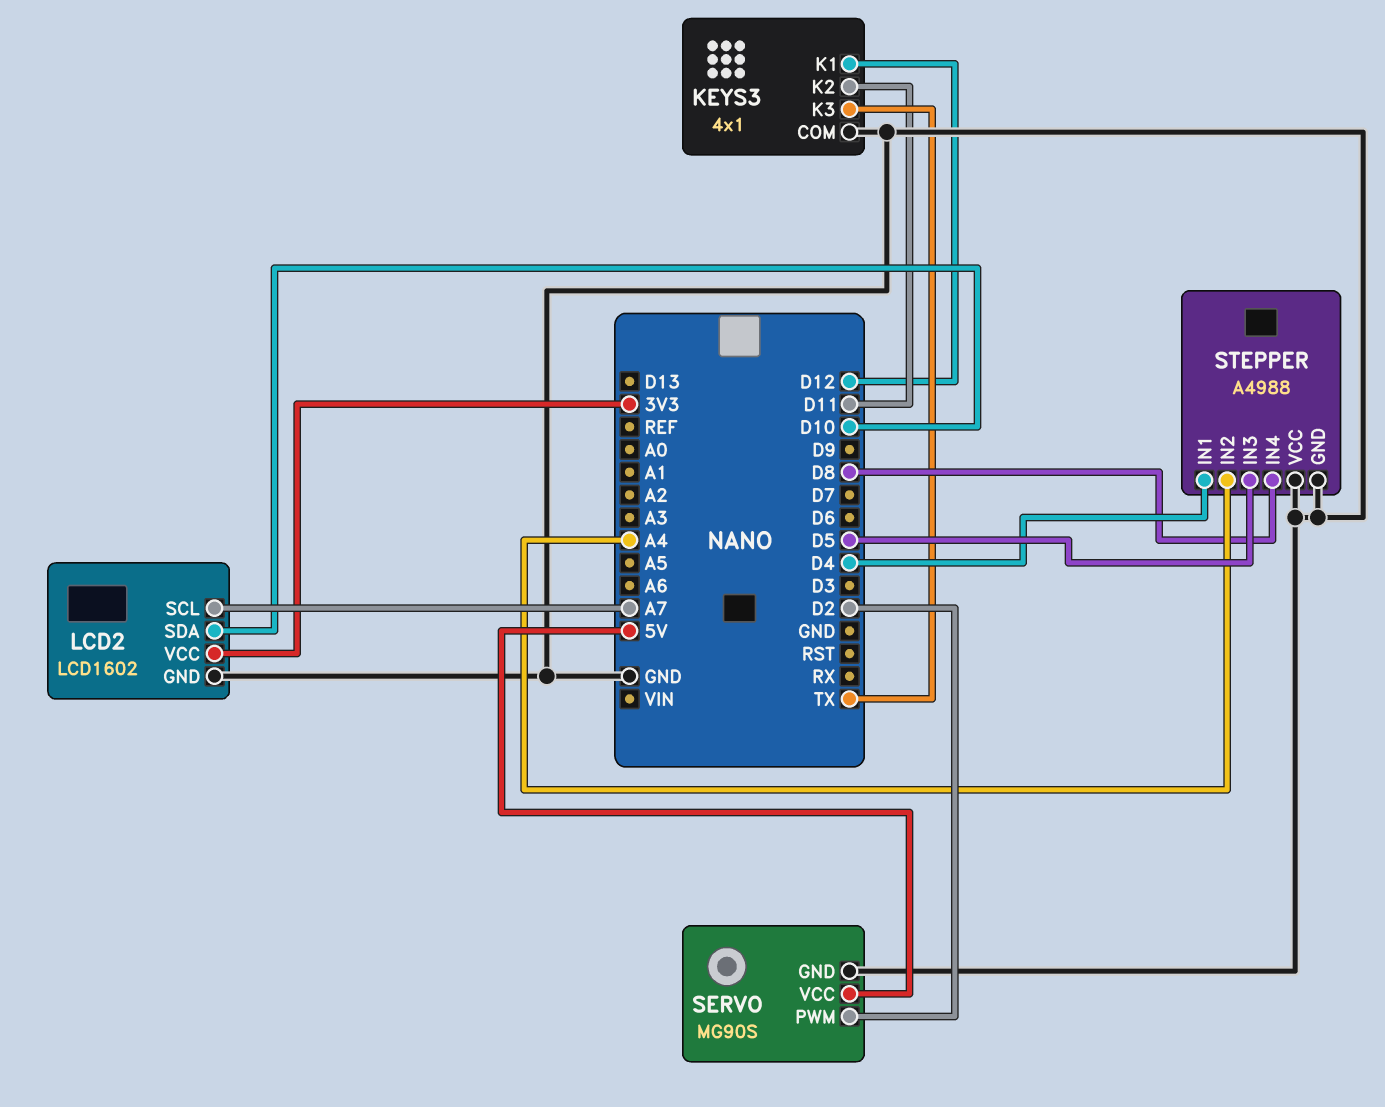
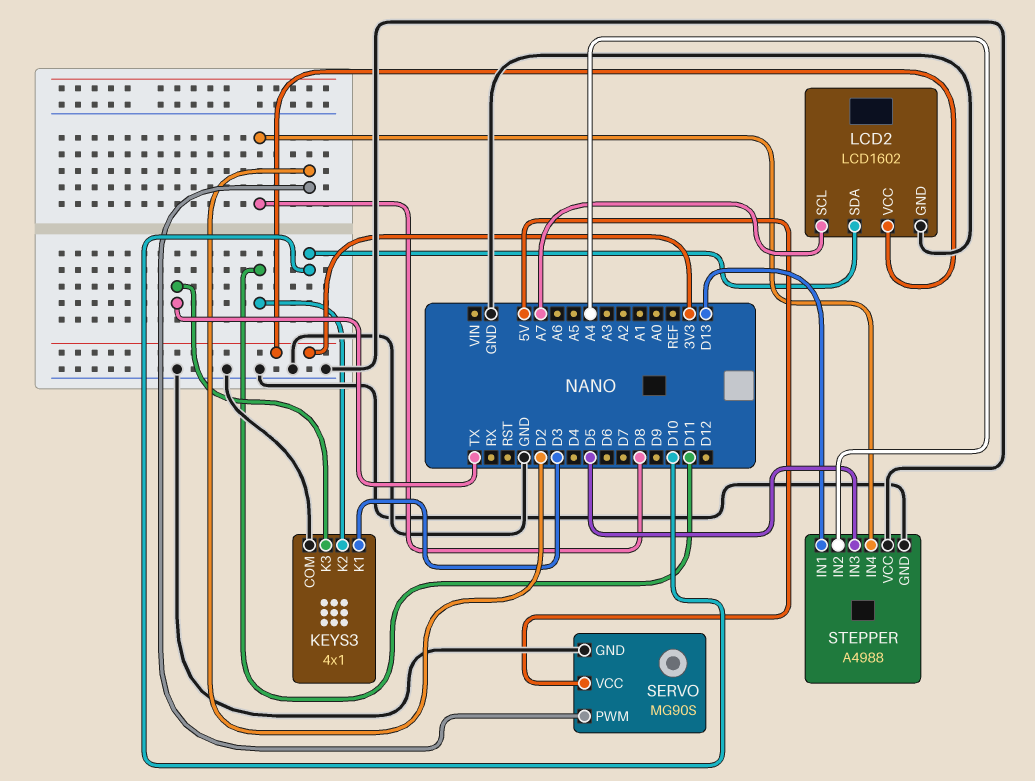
KEYS3 pin K1: D12 -> D3
STEPPER pin IN1: D4 -> D13

